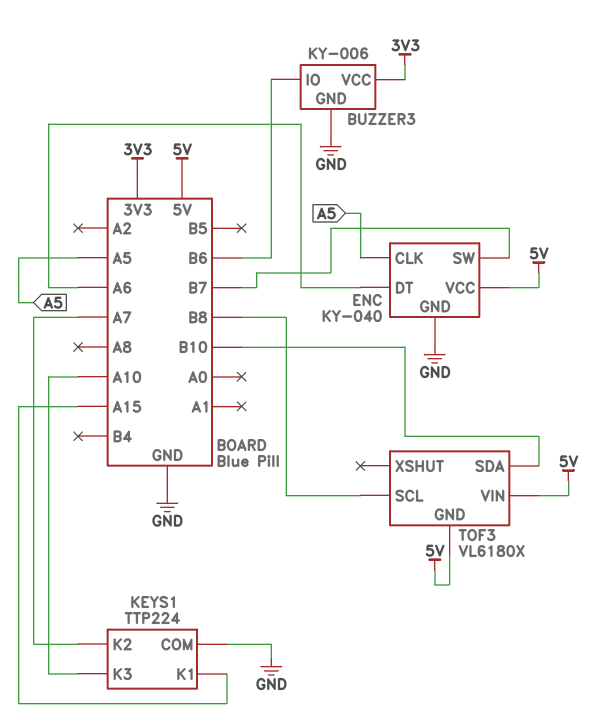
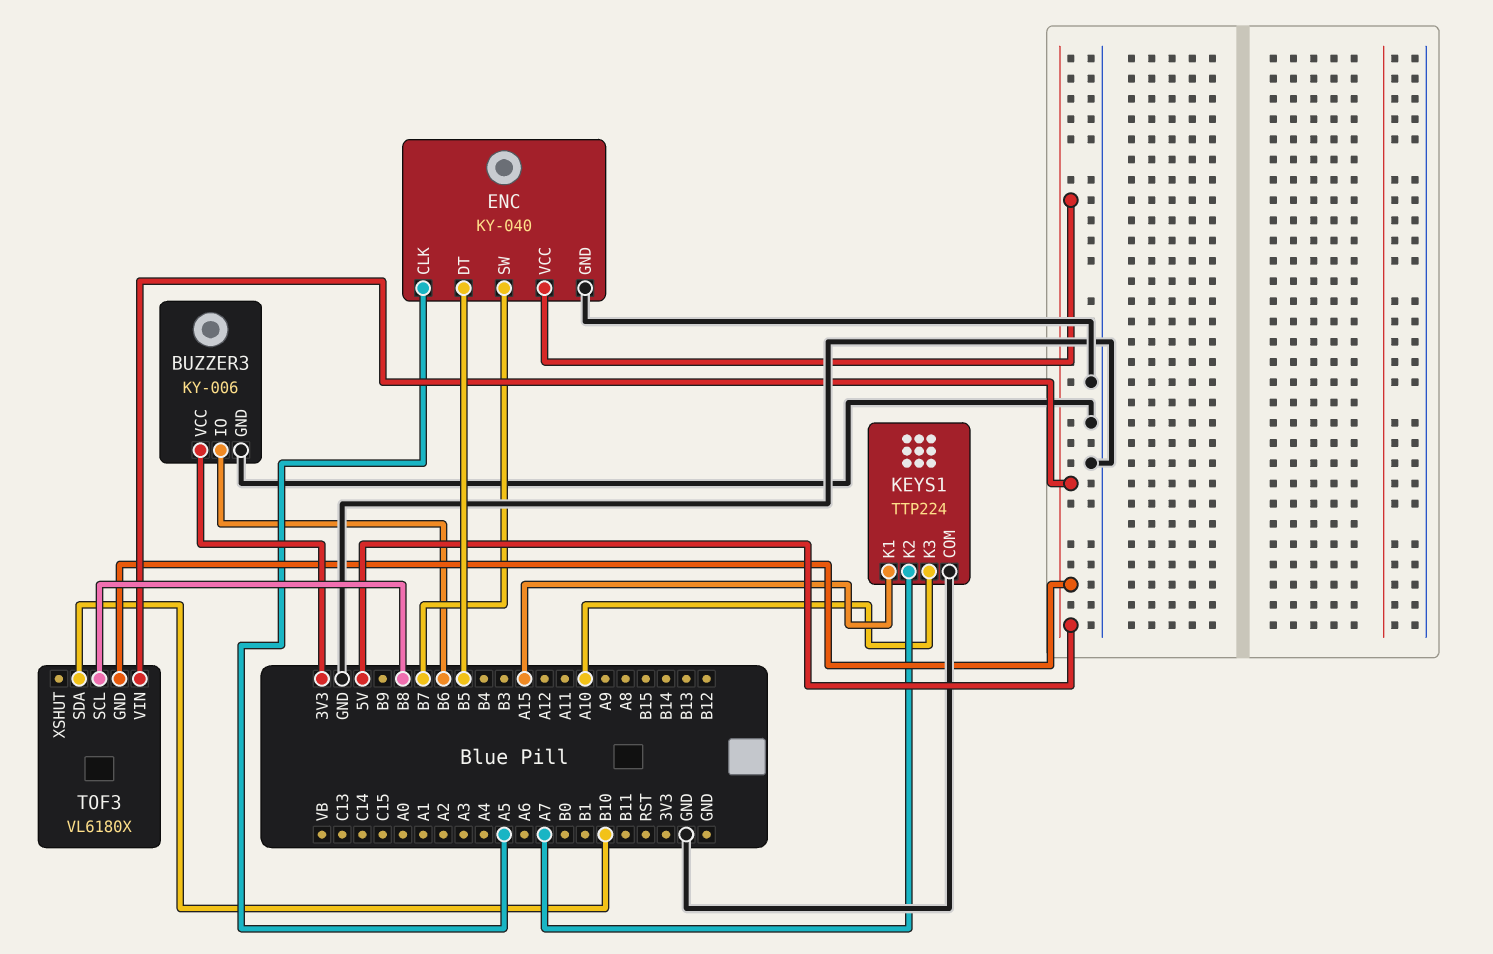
ENC pin DT: A6 -> B5

